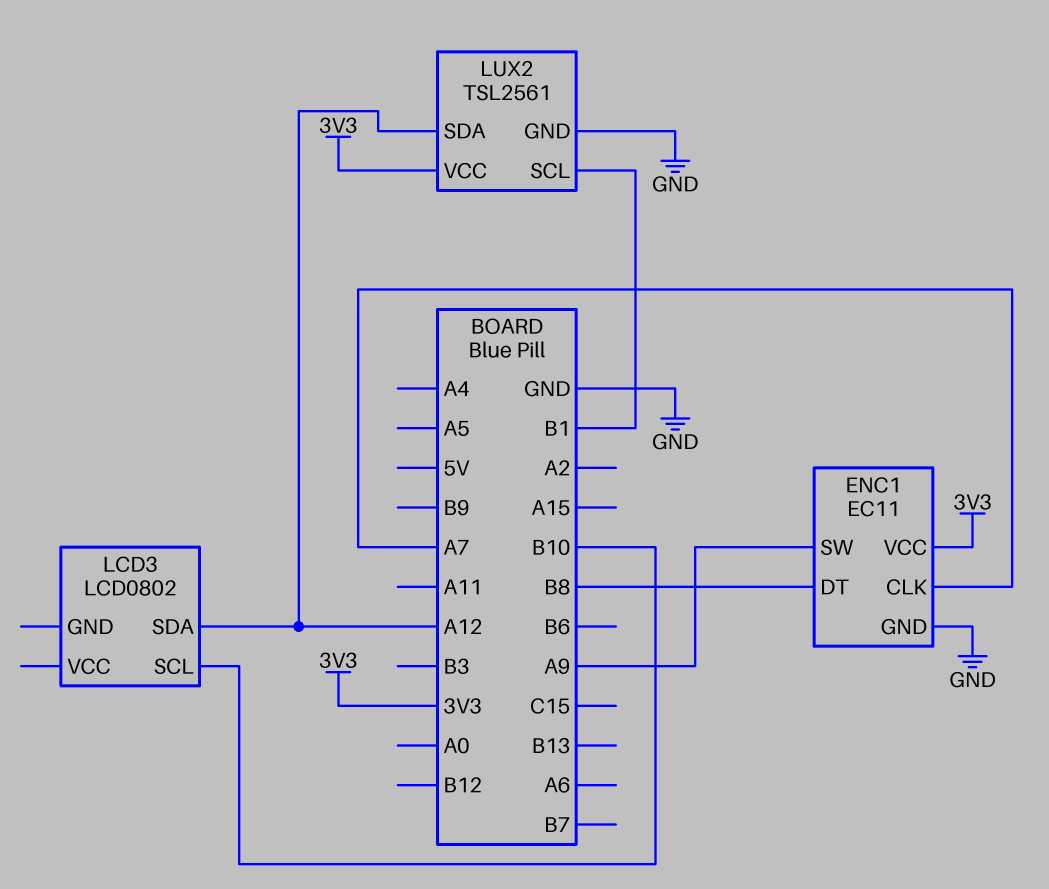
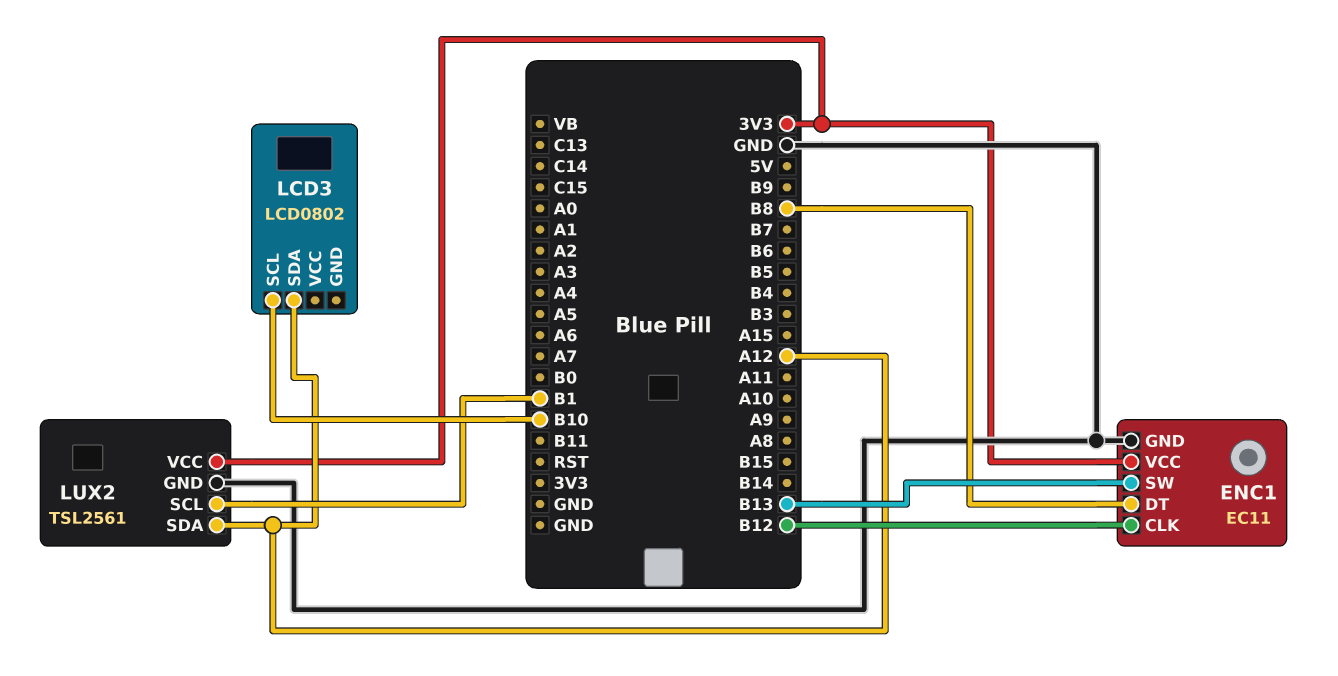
ENC1 pin CLK: A7 -> B12
ENC1 pin SW: A9 -> B13

